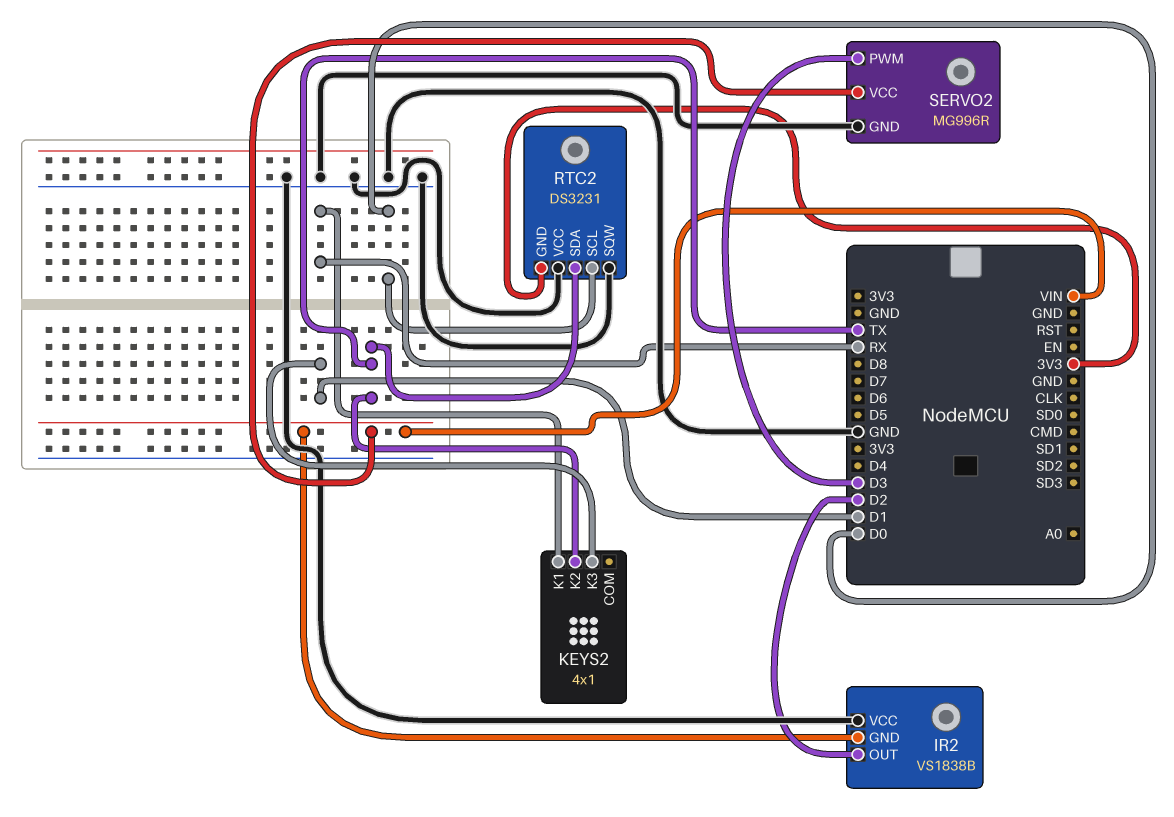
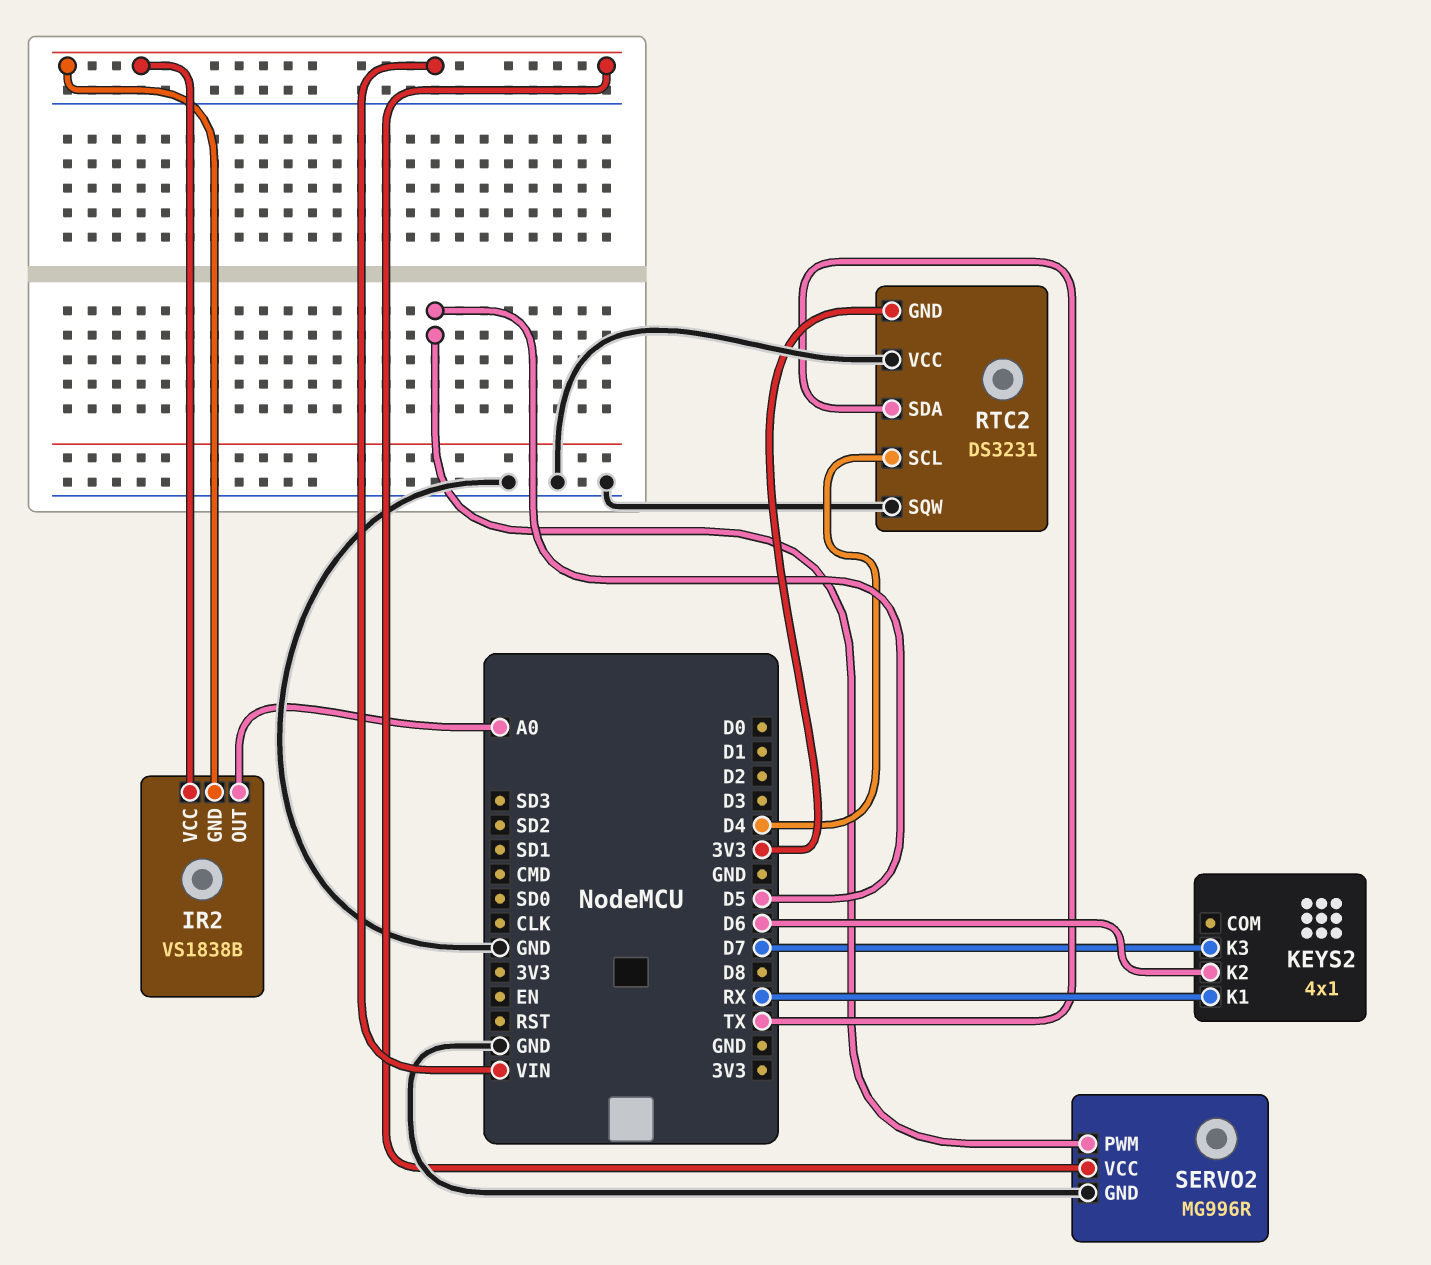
IR2 pin OUT: D2 -> A0
IR2 pin VCC: GND -> VIN
KEYS2 pin K2: TX -> D6
KEYS2 pin K3: D1 -> D7
RTC2 pin SCL: D0 -> D4
SERVO2 pin PWM: D3 -> D5

